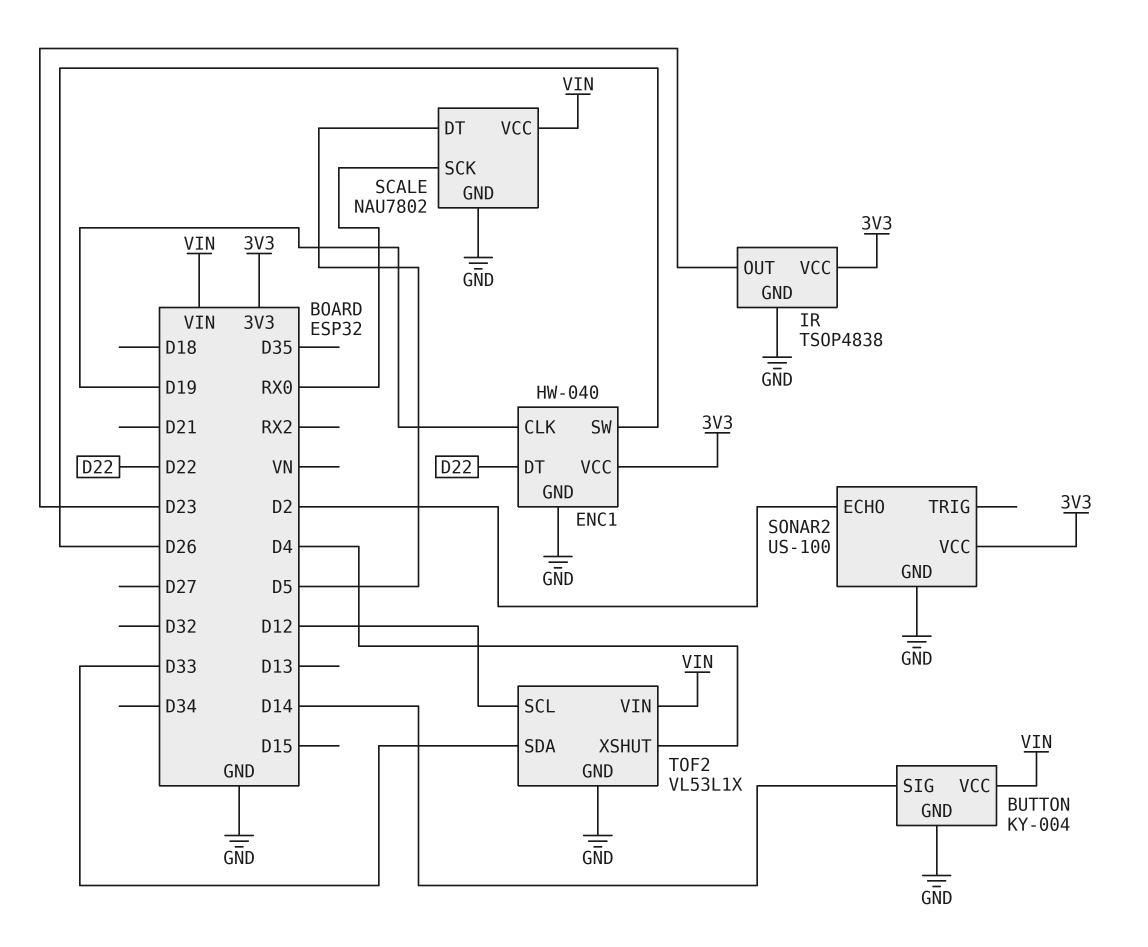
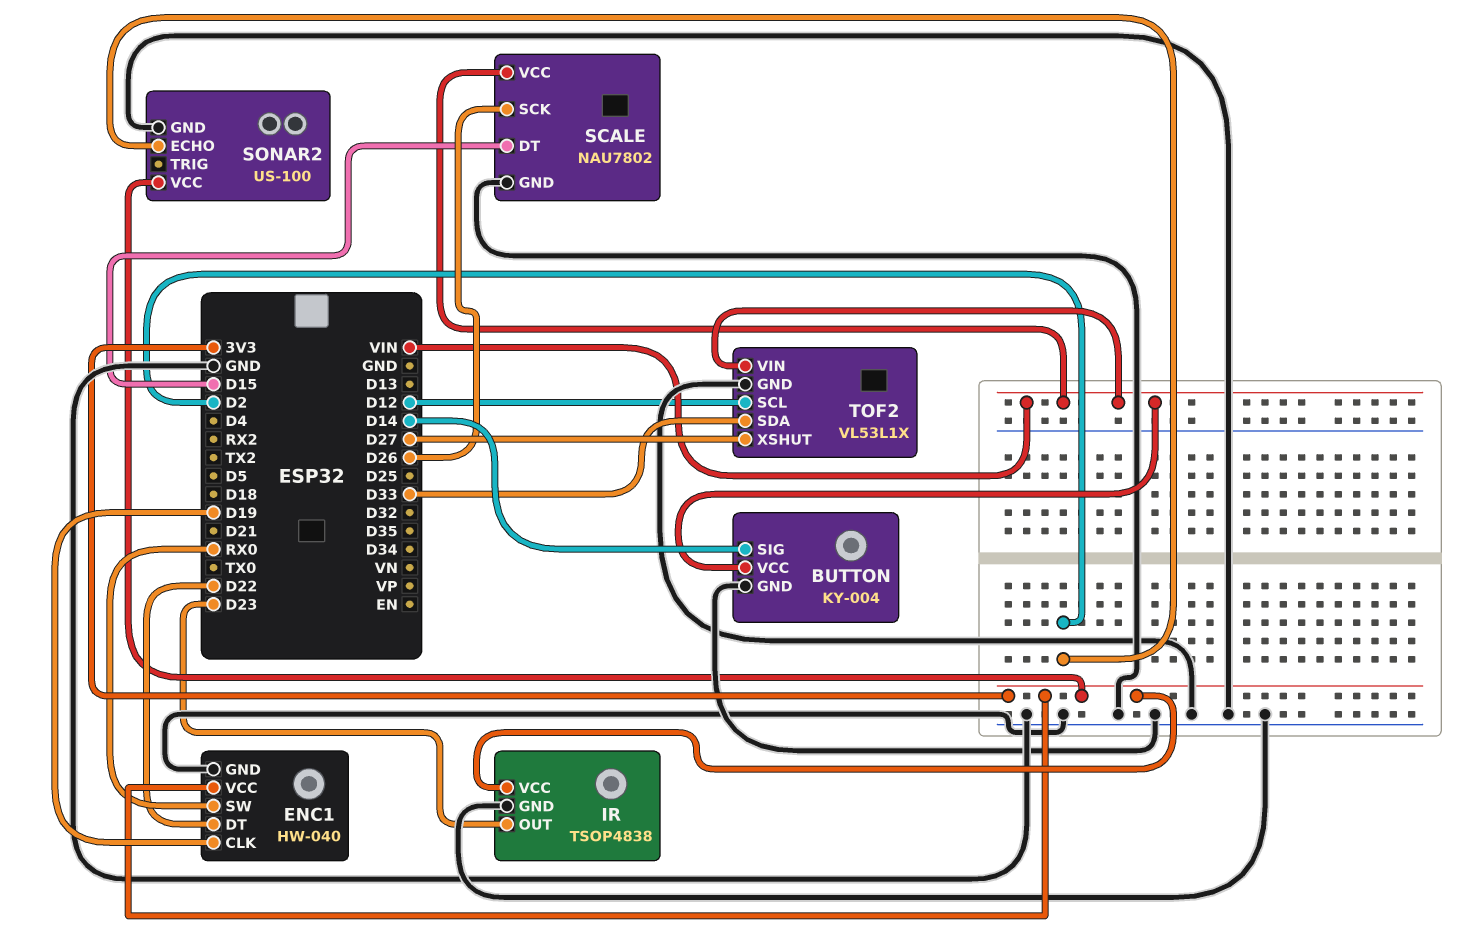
ENC1 pin SW: D26 -> RX0
SCALE pin DT: D5 -> D15
SCALE pin SCK: RX0 -> D26
TOF2 pin XSHUT: D4 -> D27

